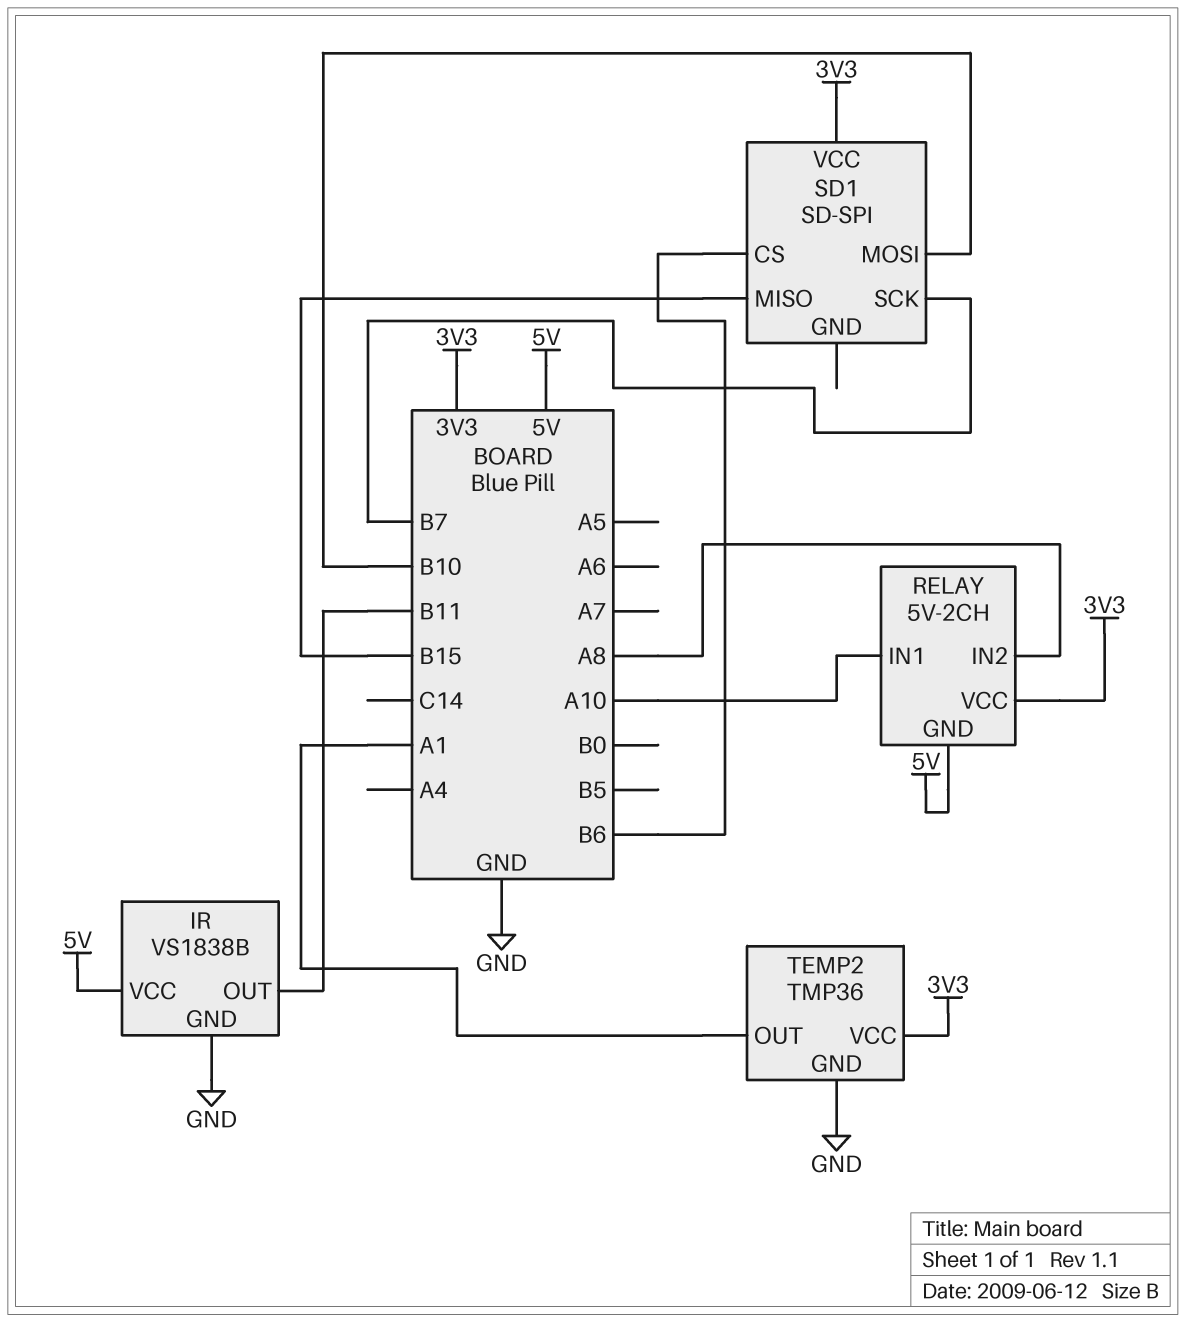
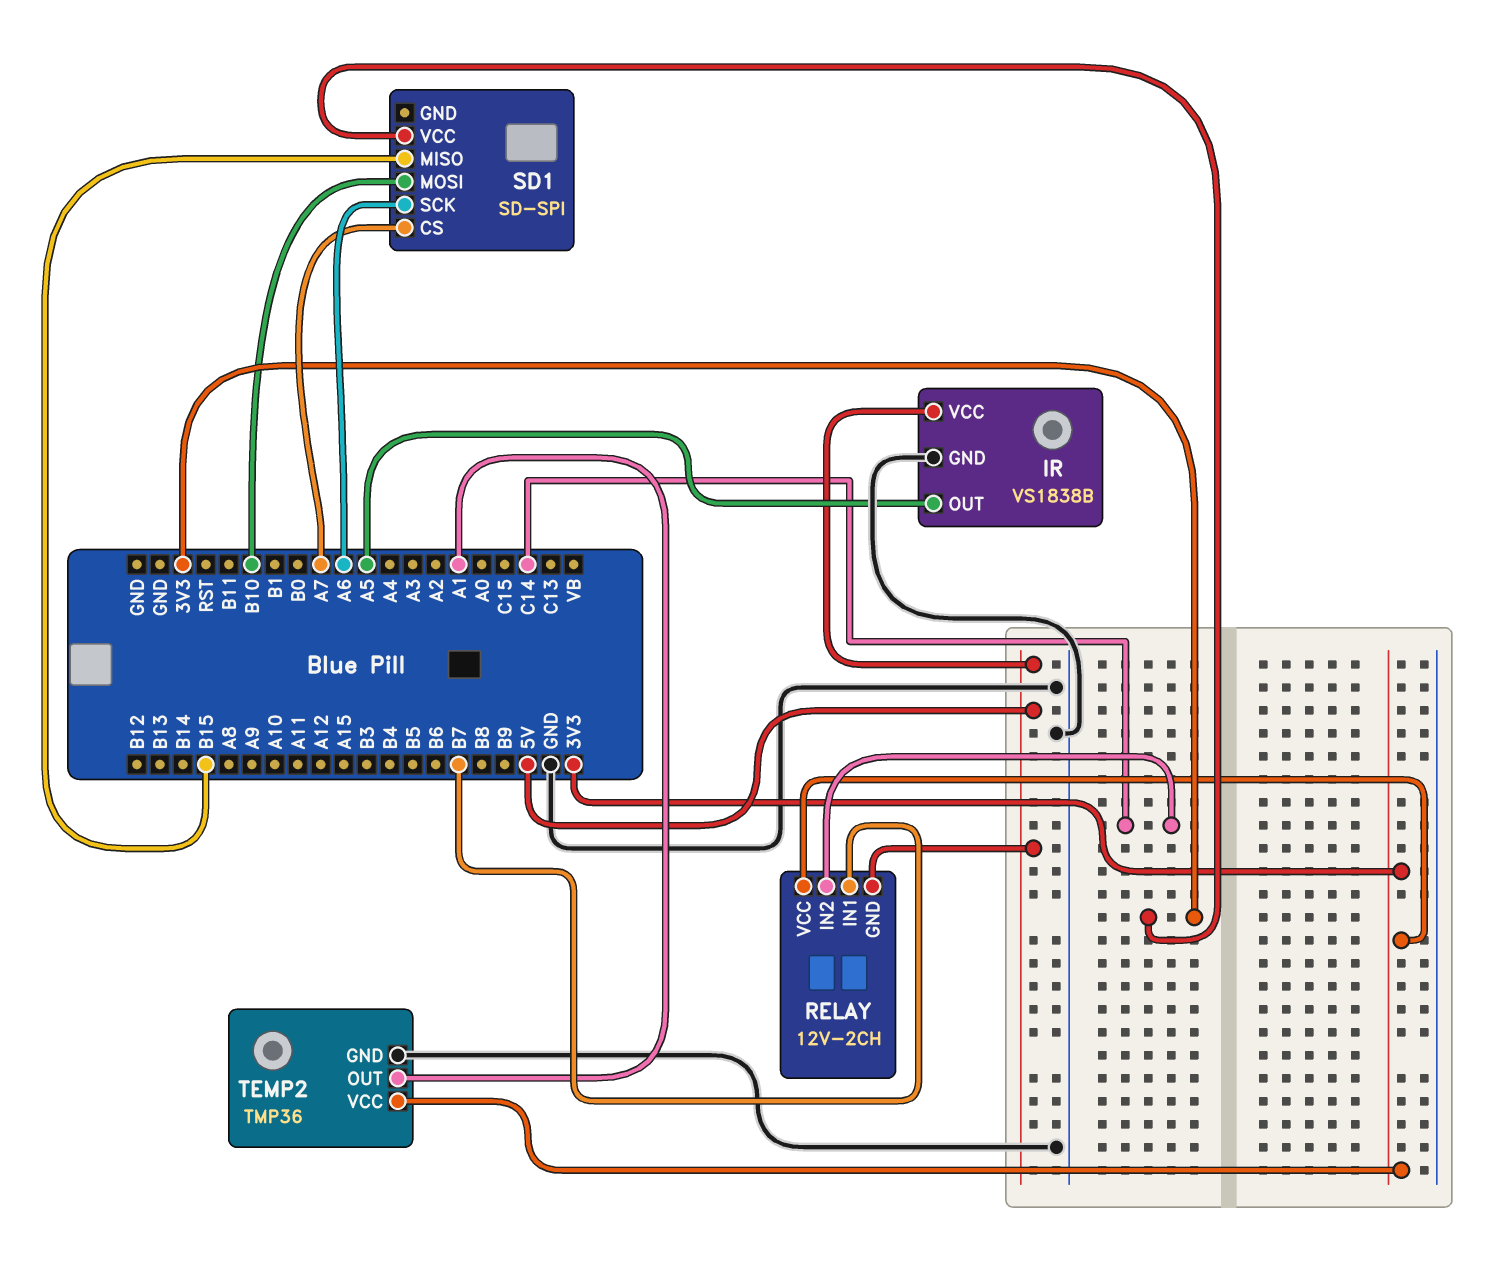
IR pin OUT: B11 -> A5
RELAY: 5V-2CH -> 12V-2CH
RELAY pin IN1: A10 -> B7
RELAY pin IN2: A8 -> C14
SD1 pin CS: B6 -> A7
SD1 pin SCK: B7 -> A6

